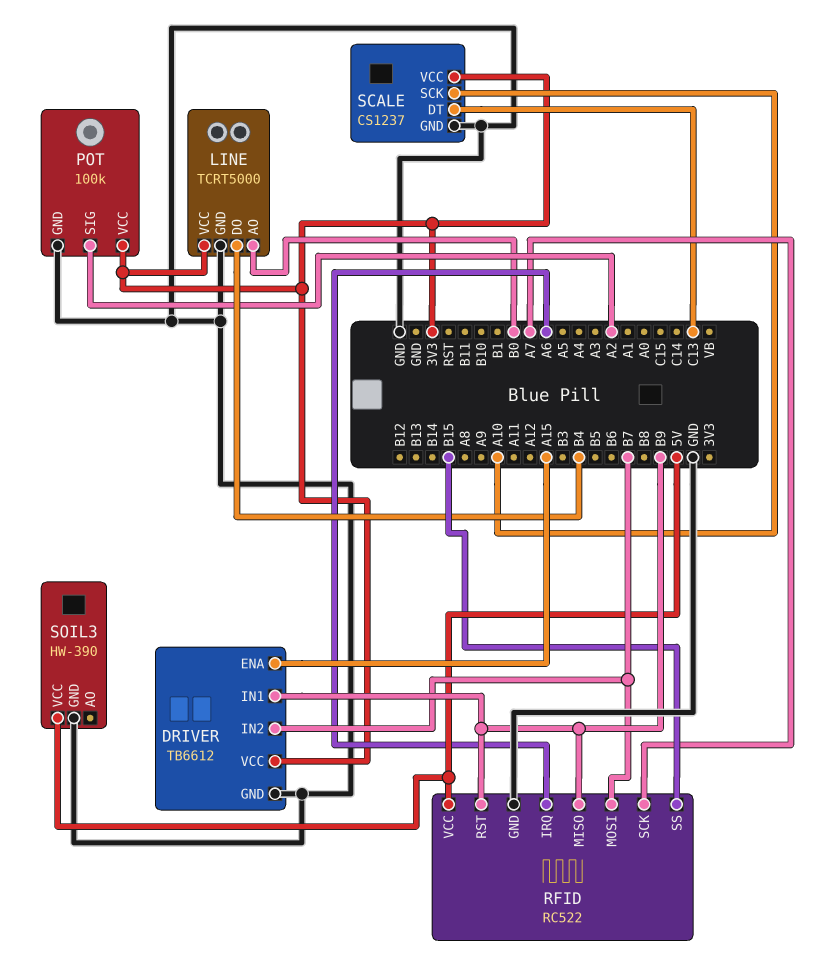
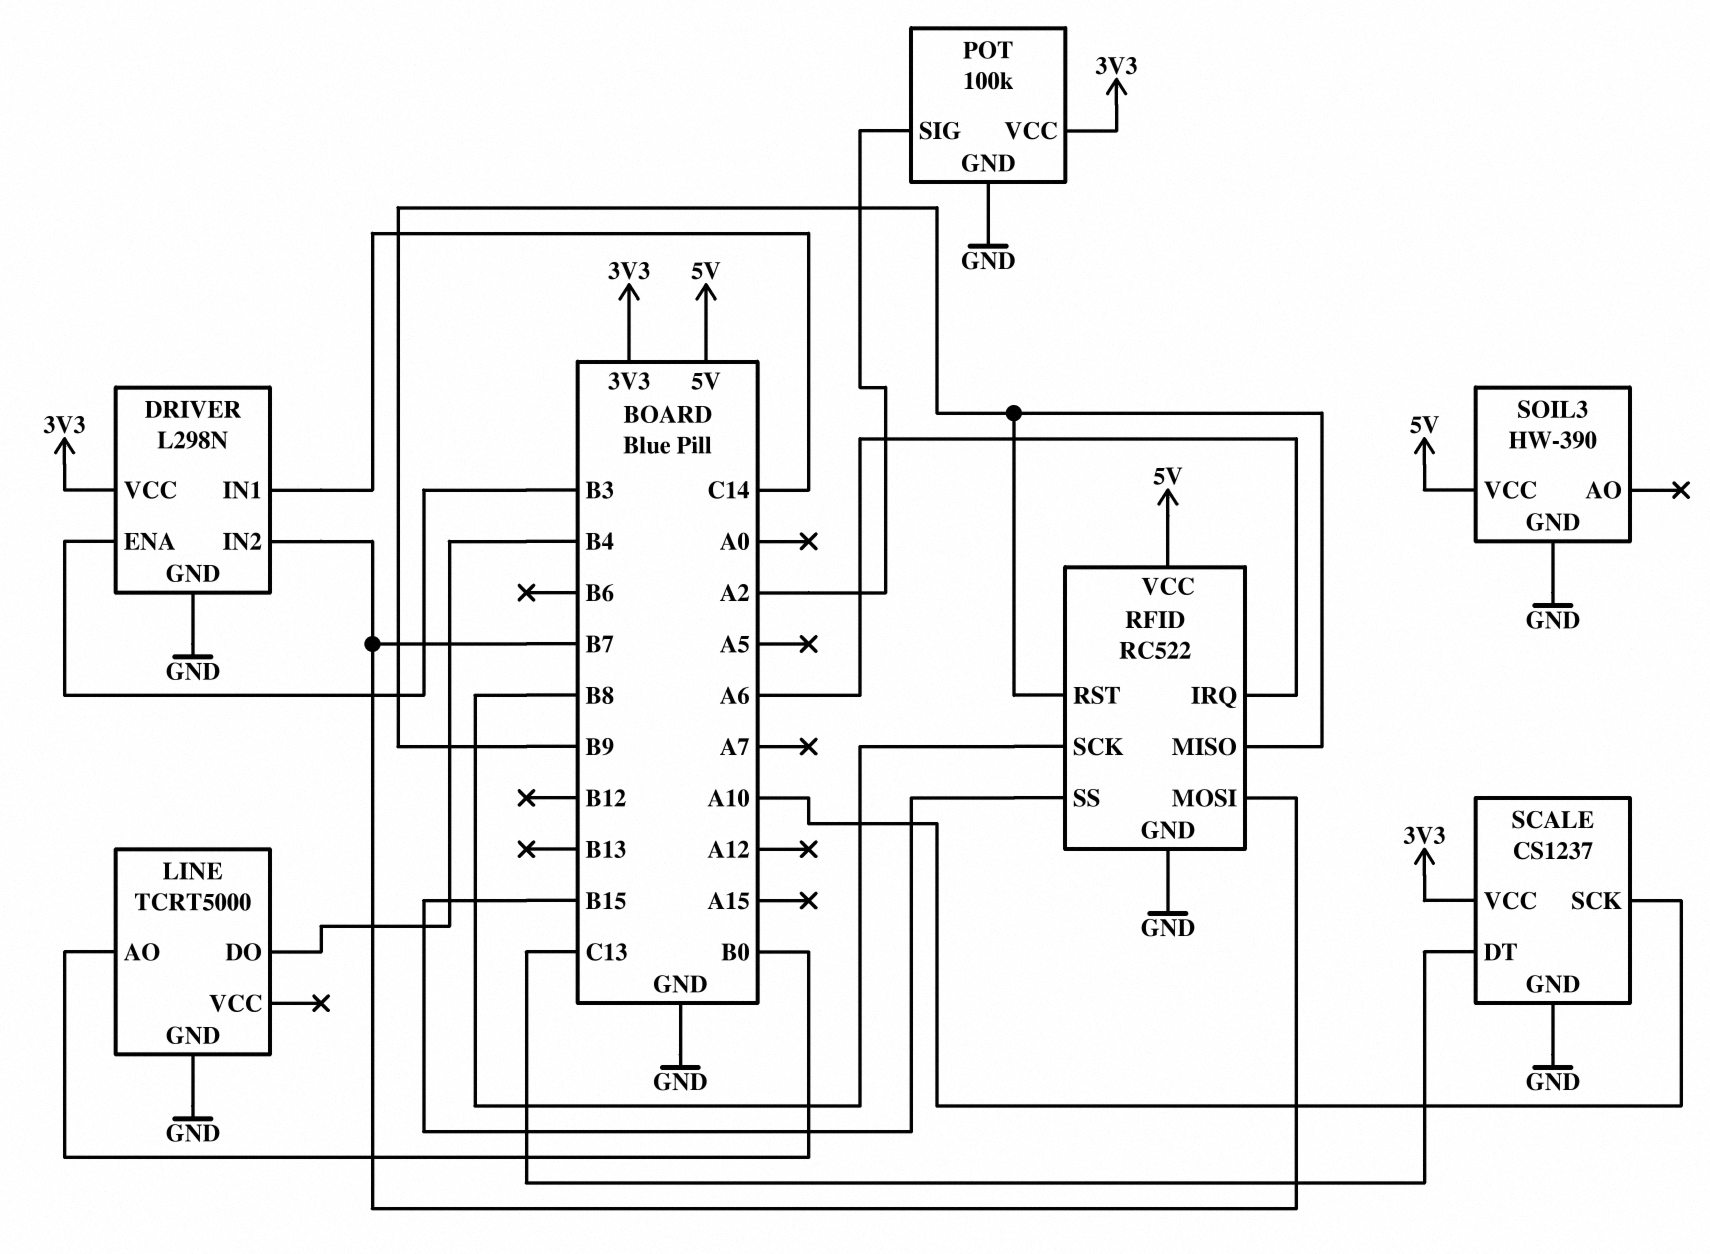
DRIVER: TB6612 -> L298N
DRIVER pin ENA: A15 -> B3
DRIVER pin IN1: B9 -> C14
LINE pin VCC: 3V3 -> none
RFID pin SCK: A7 -> B8

